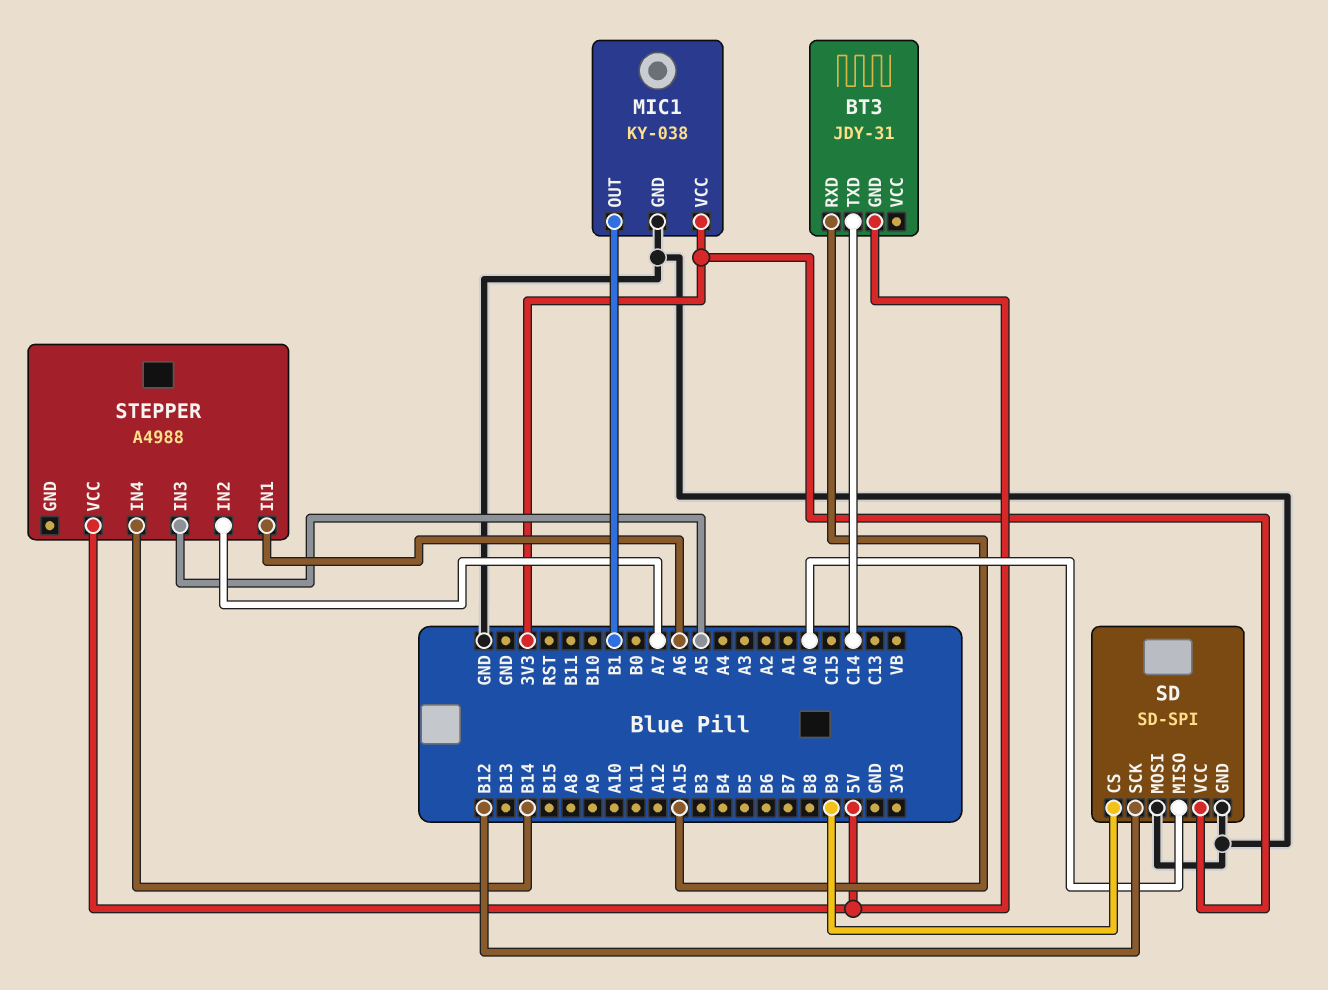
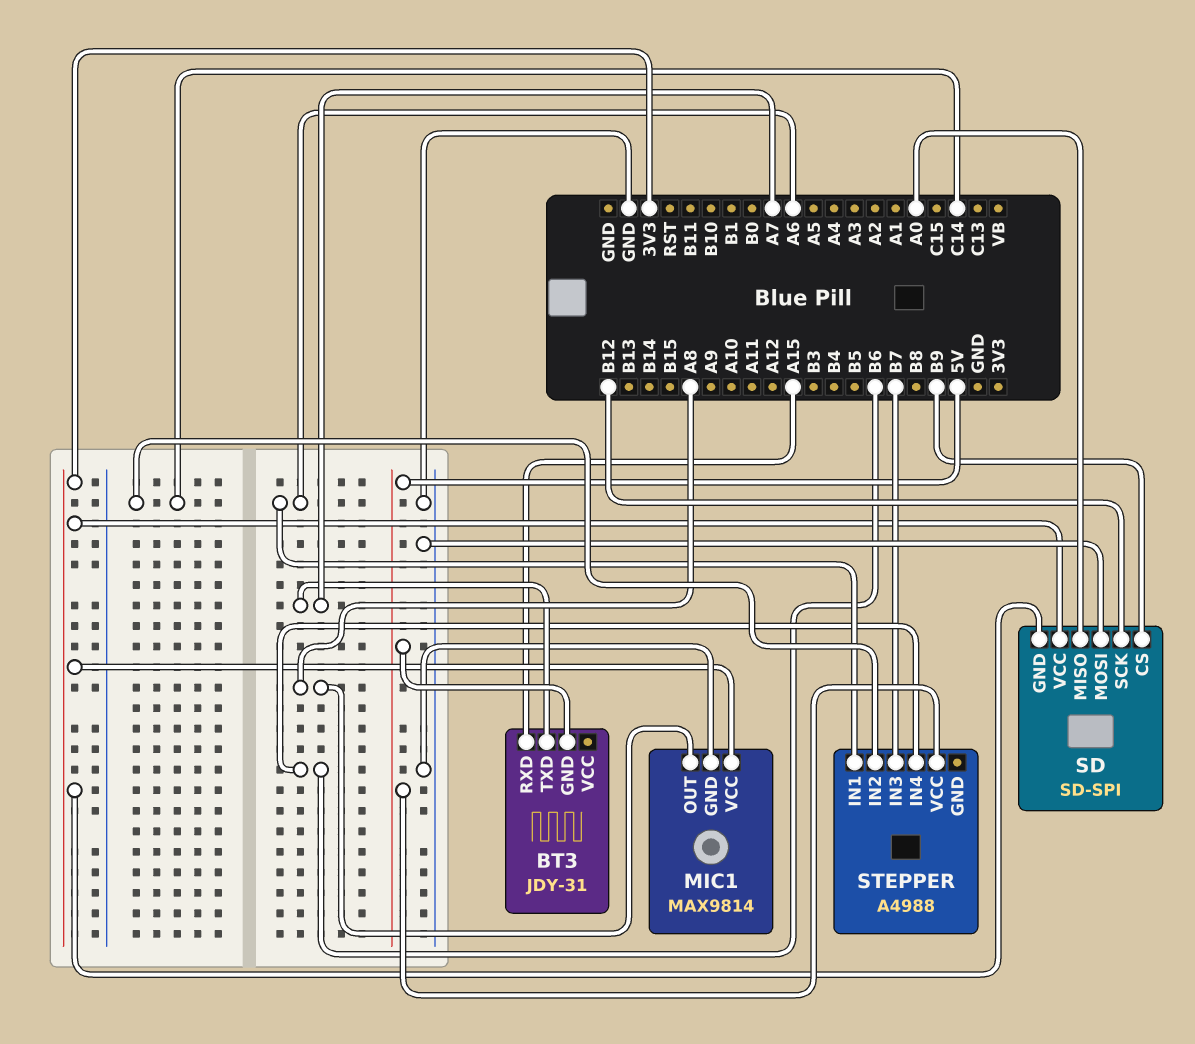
BT3 pin TXD: C14 -> A7
MIC1: KY-038 -> MAX9814
MIC1 pin OUT: B1 -> A8
SD pin GND: GND -> 3V3
STEPPER pin IN2: A7 -> C14
STEPPER pin IN3: A5 -> B7
STEPPER pin IN4: B14 -> B6

